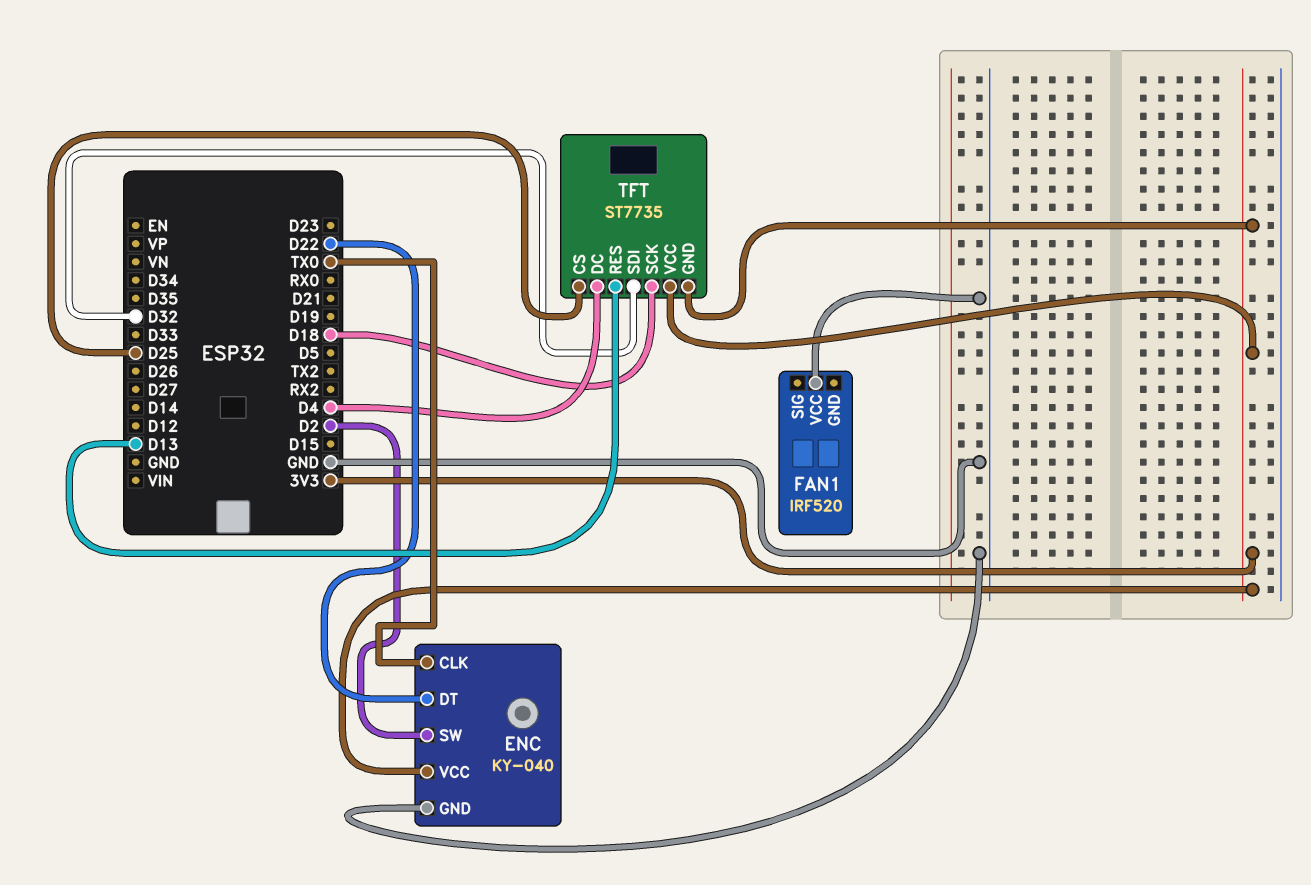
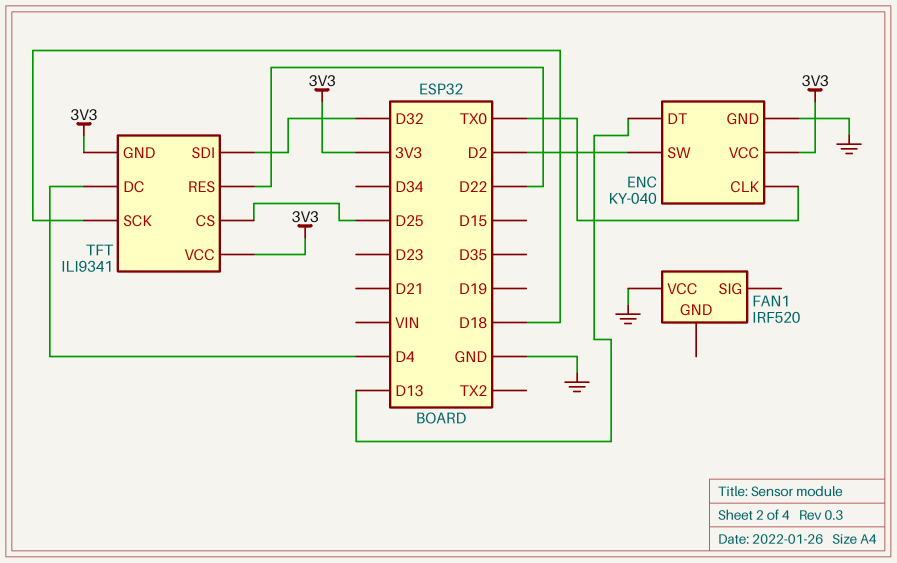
ENC pin DT: D22 -> D13
TFT: ST7735 -> ILI9341
TFT pin RES: D13 -> D22

